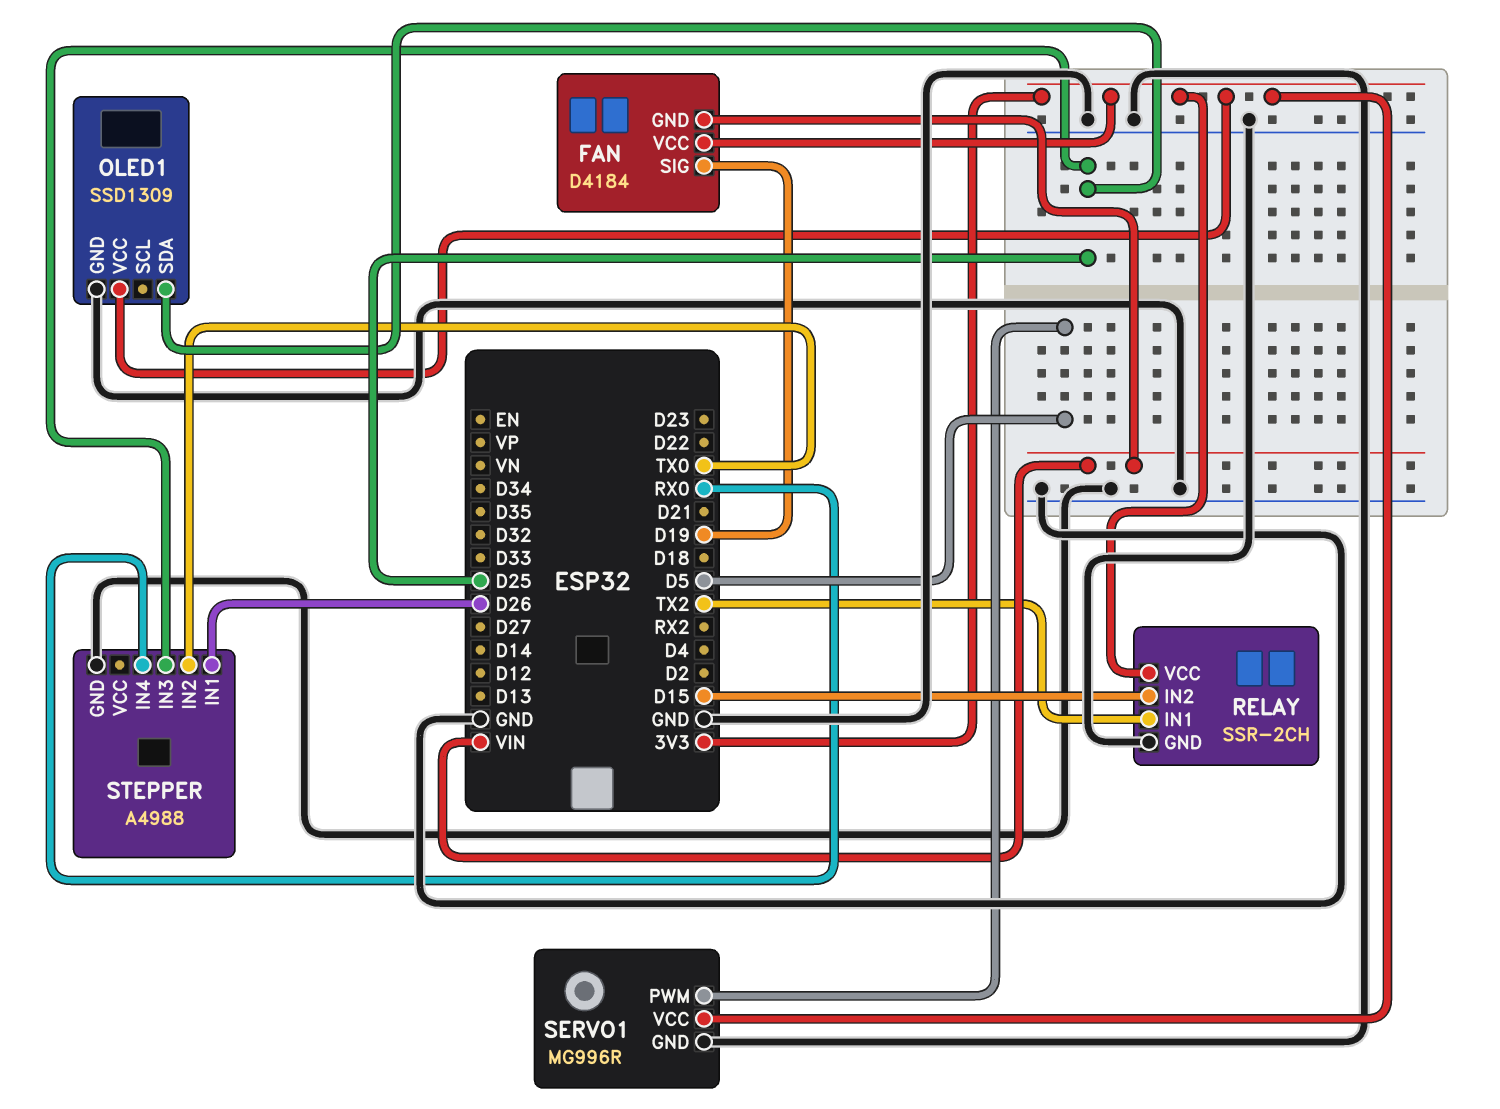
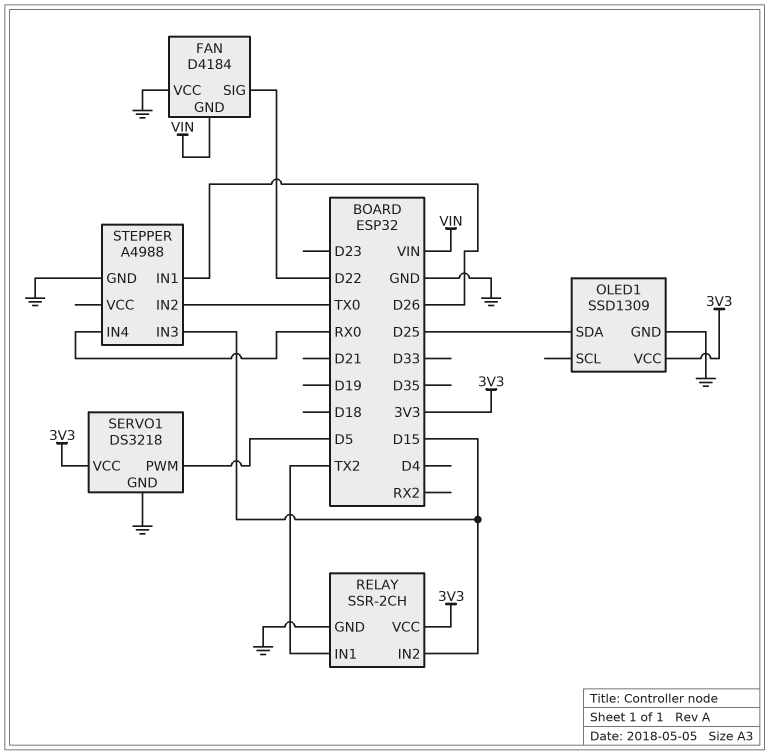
FAN pin SIG: D19 -> D22
FAN pin VCC: 3V3 -> GND
SERVO1: MG996R -> DS3218
STEPPER pin IN3: D25 -> D15

